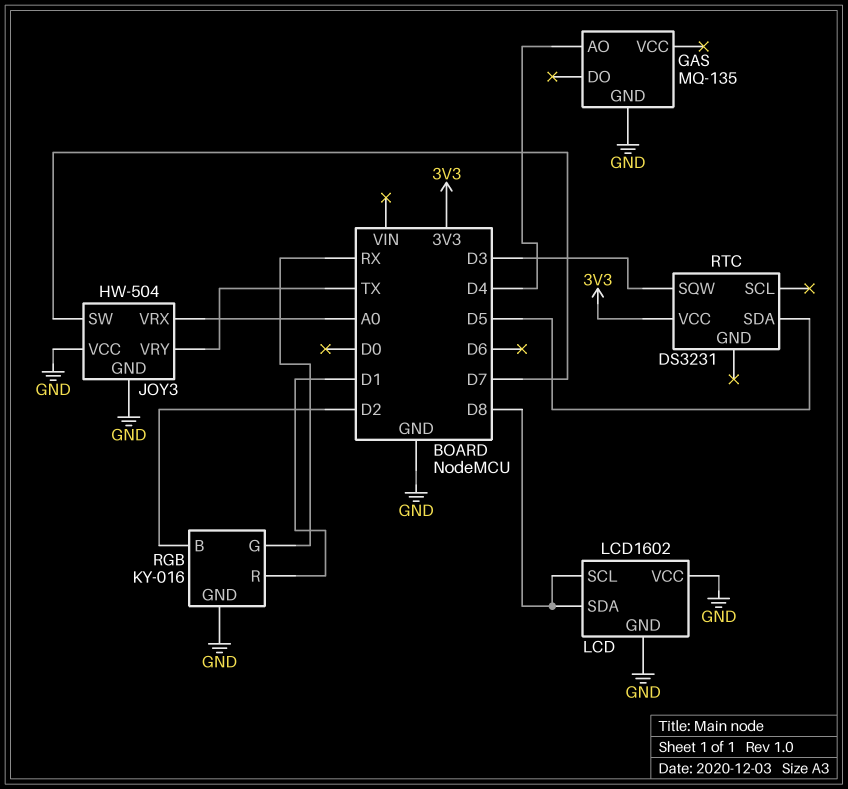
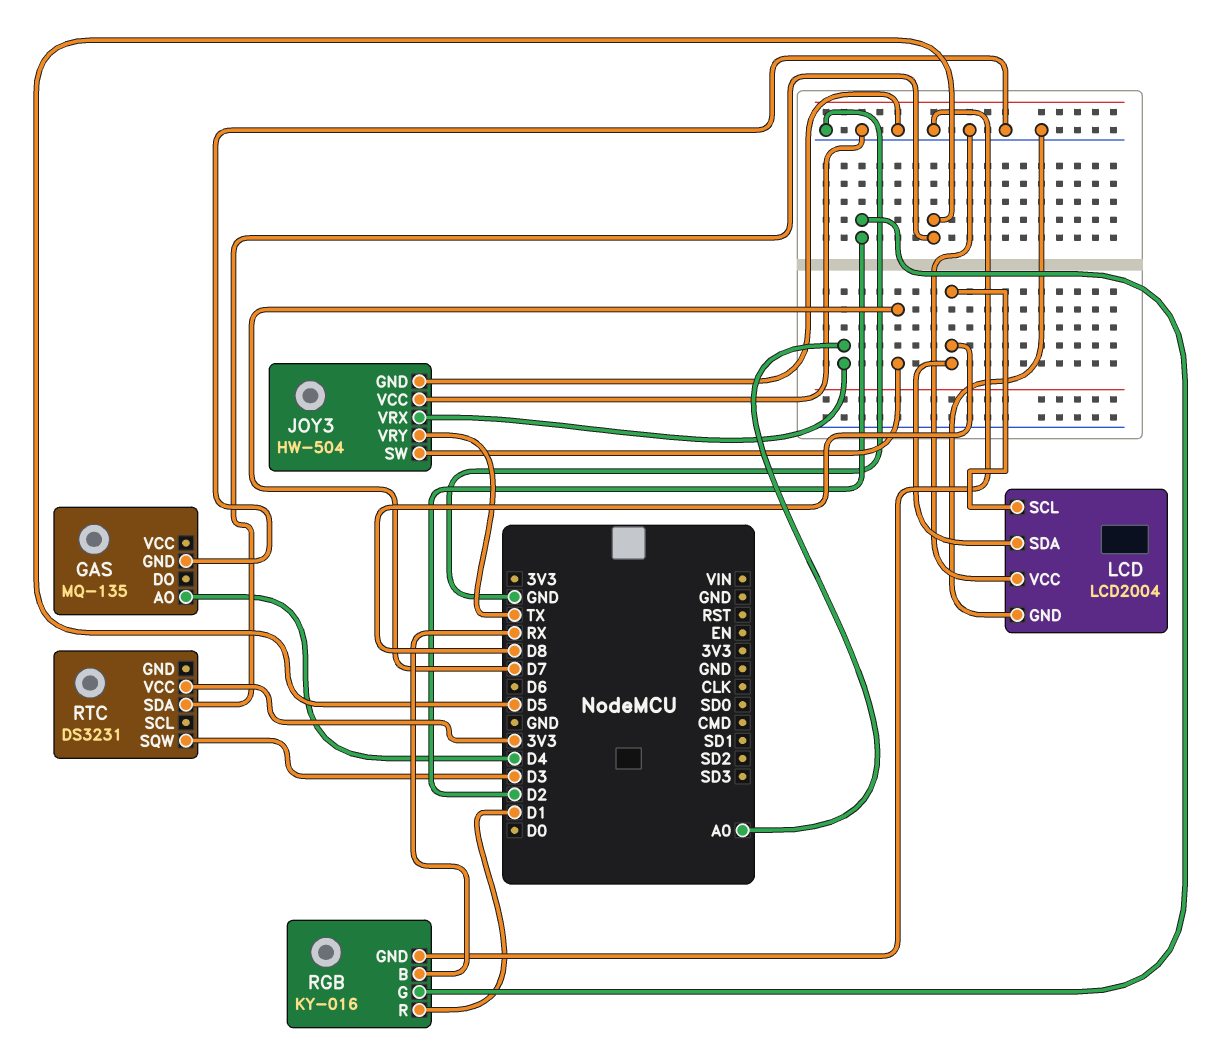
LCD: LCD1602 -> LCD2004
RGB pin B: D2 -> RX
RGB pin G: RX -> D2

